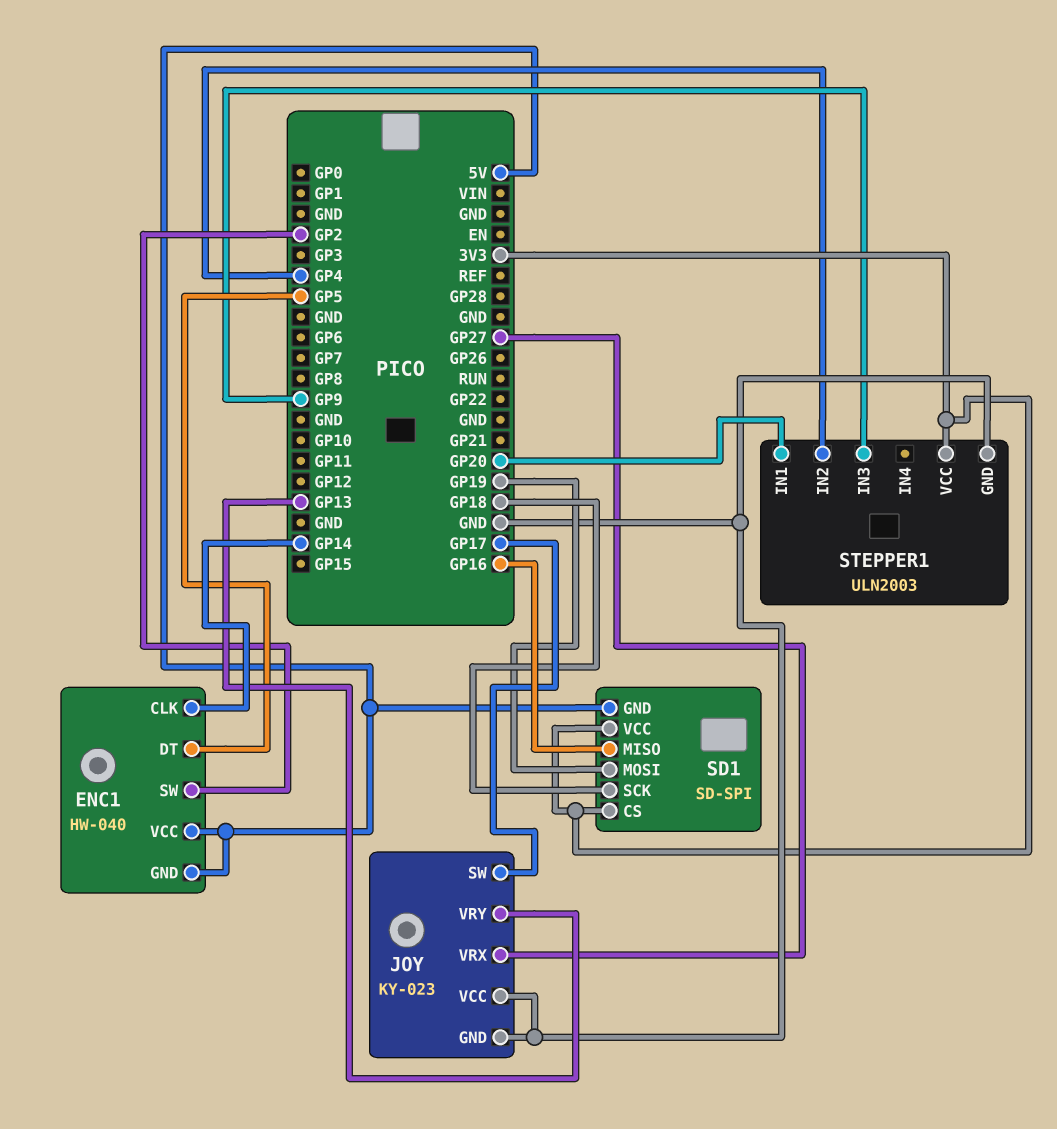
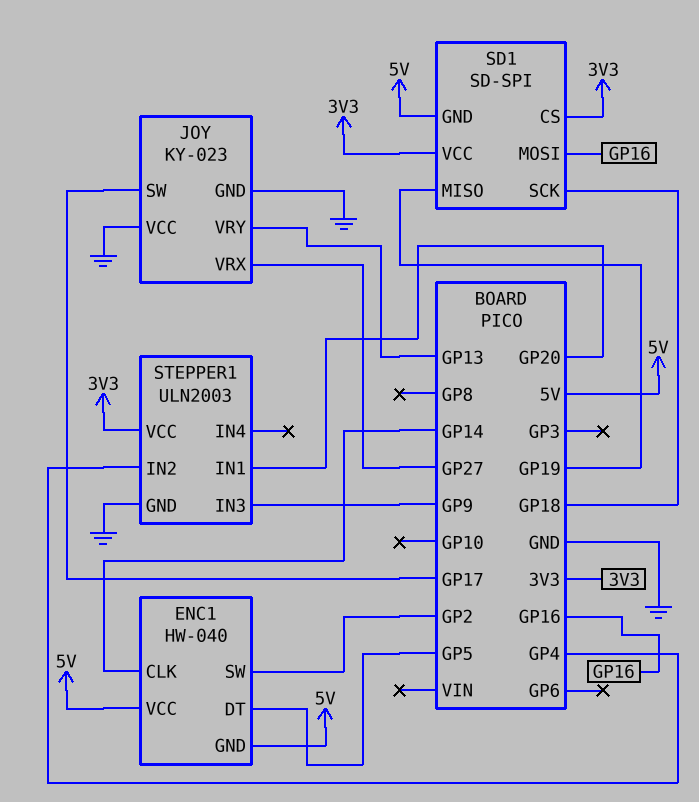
SD1 pin MISO: GP16 -> GP19
SD1 pin MOSI: GP19 -> GP16

